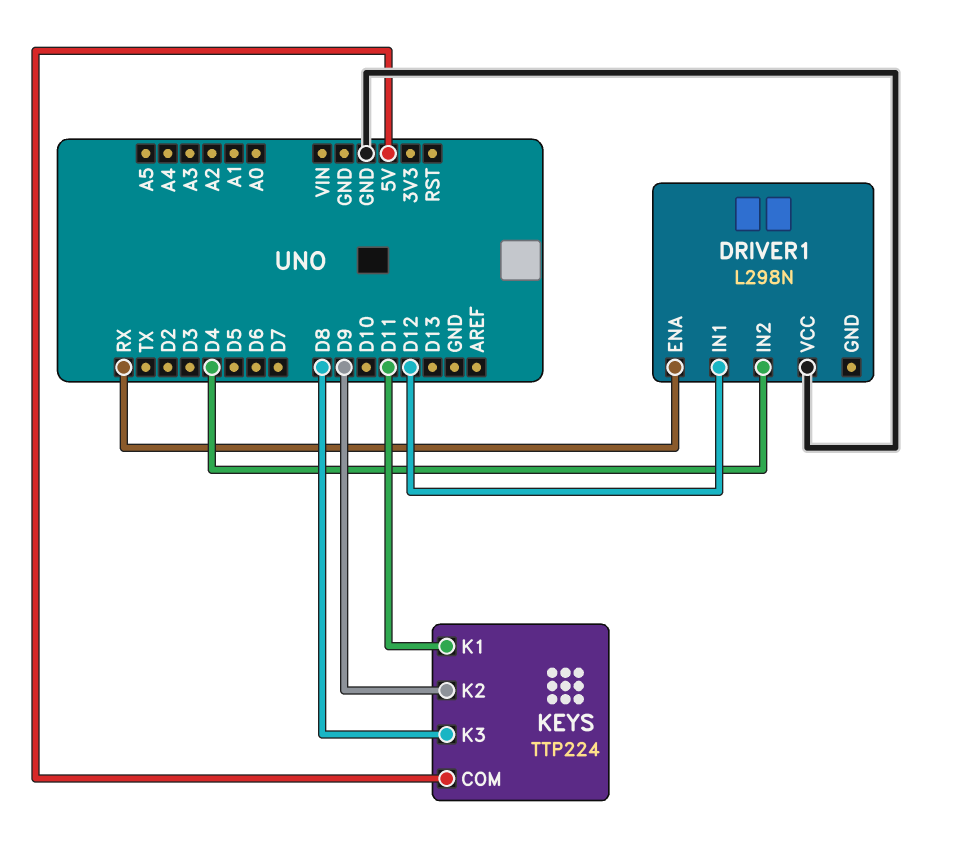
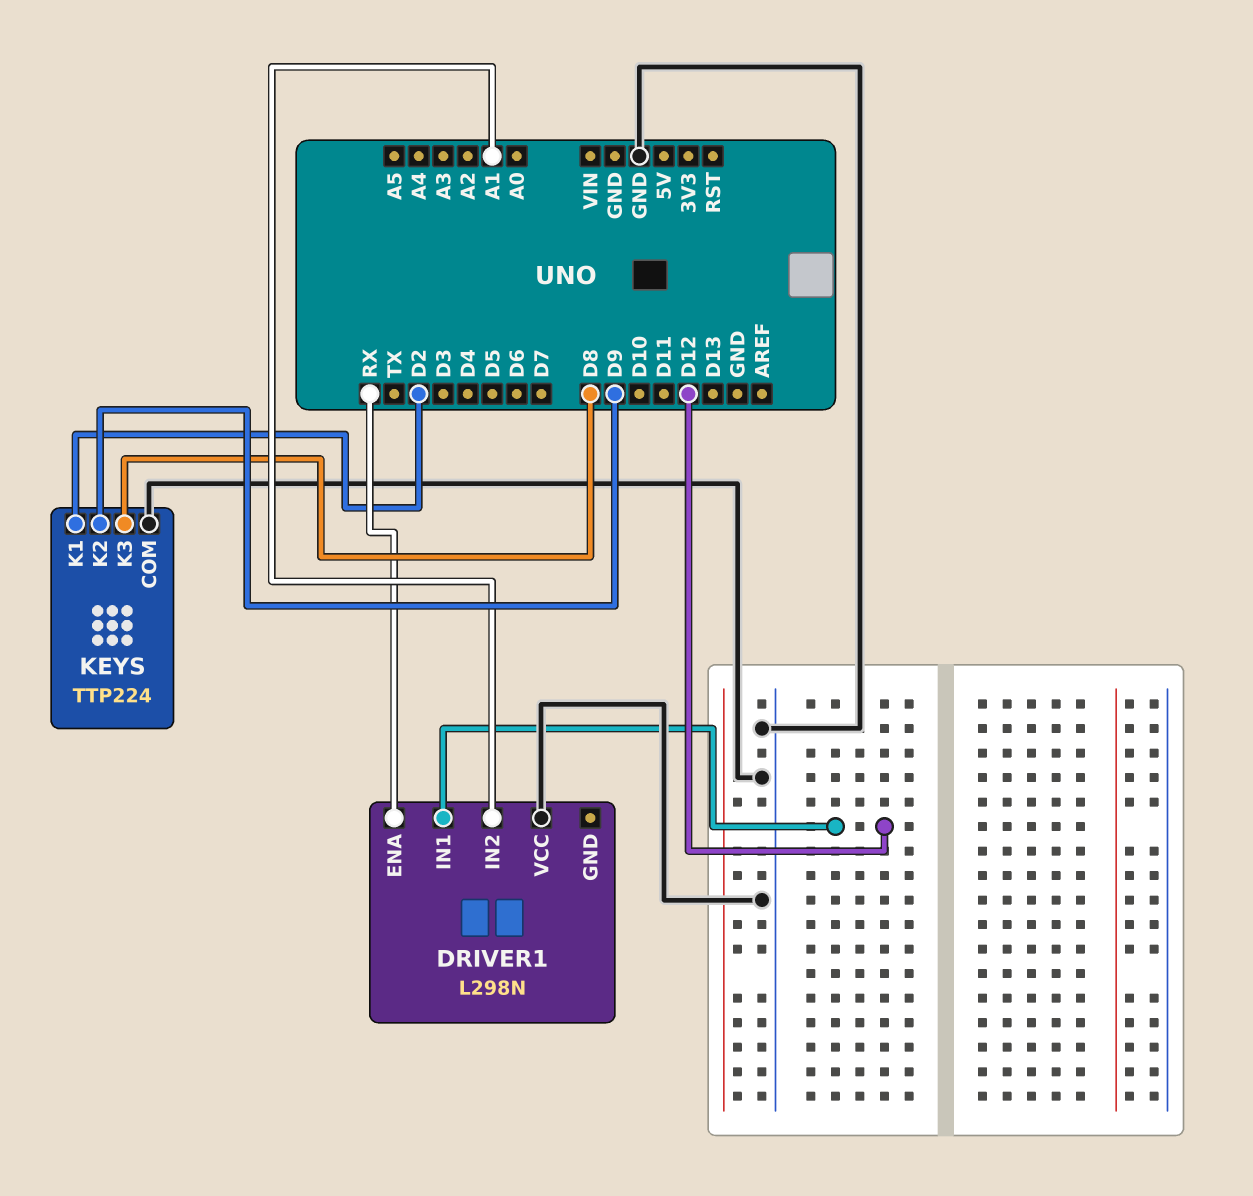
DRIVER1 pin IN2: D4 -> A1
KEYS pin COM: 5V -> GND
KEYS pin K1: D11 -> D2

